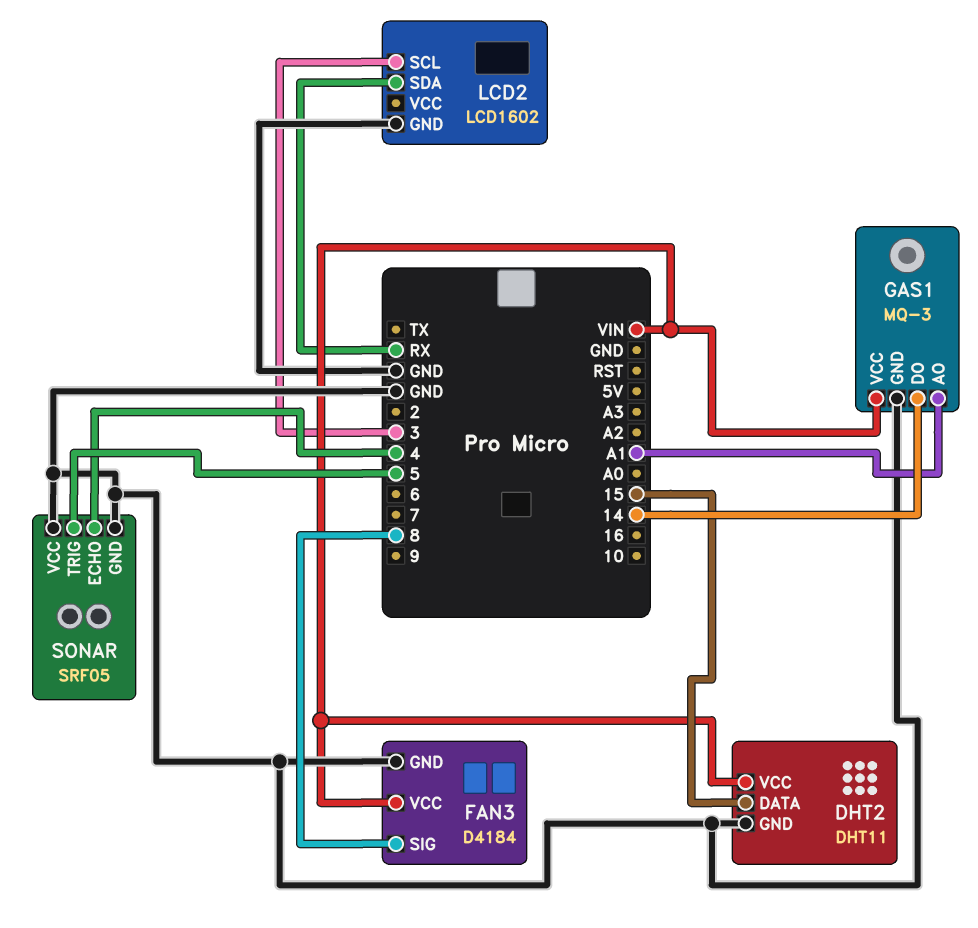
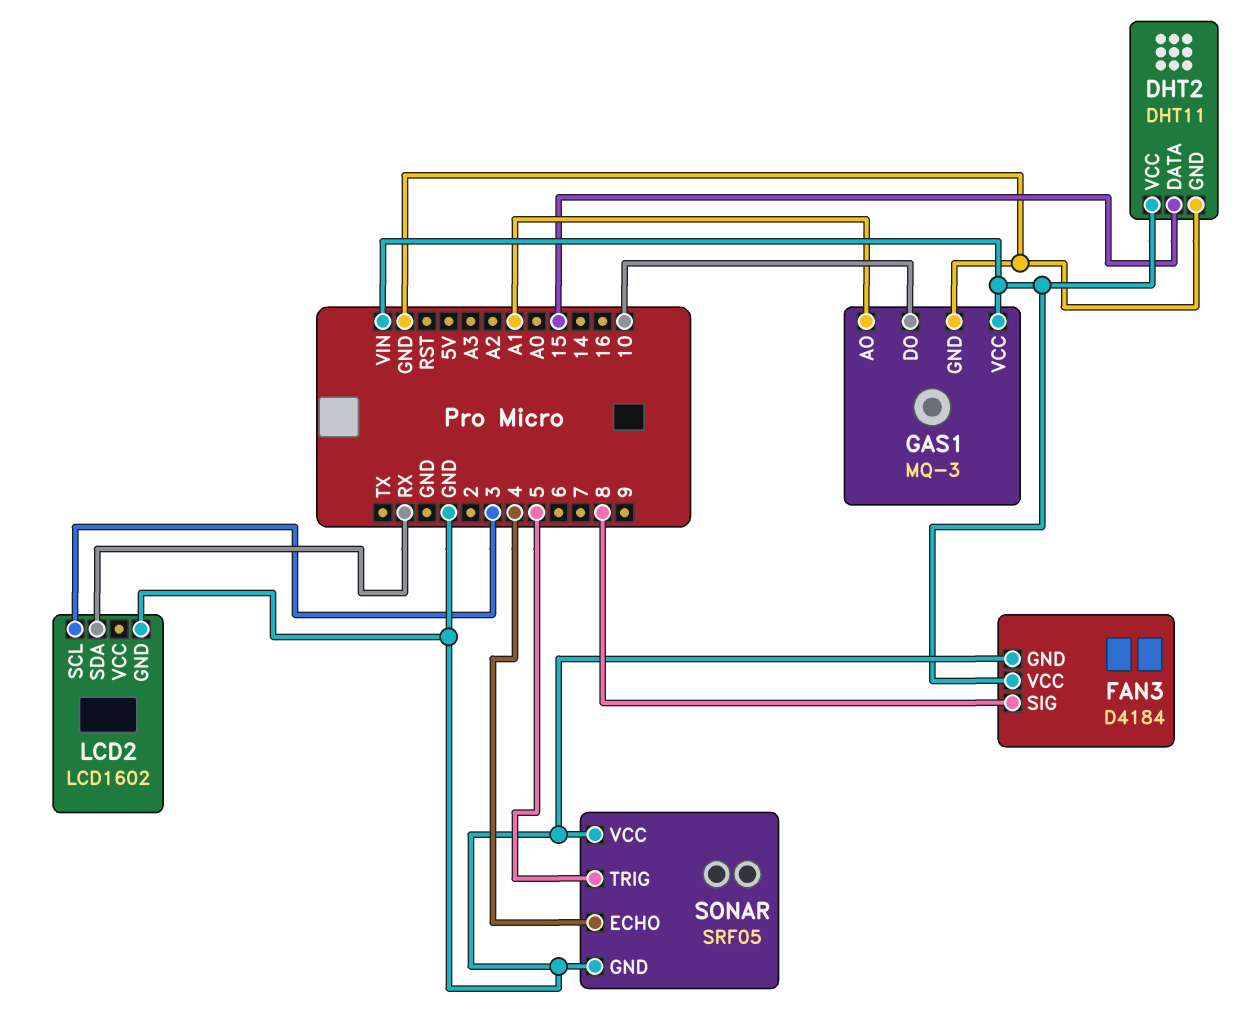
GAS1 pin DO: 14 -> 10

